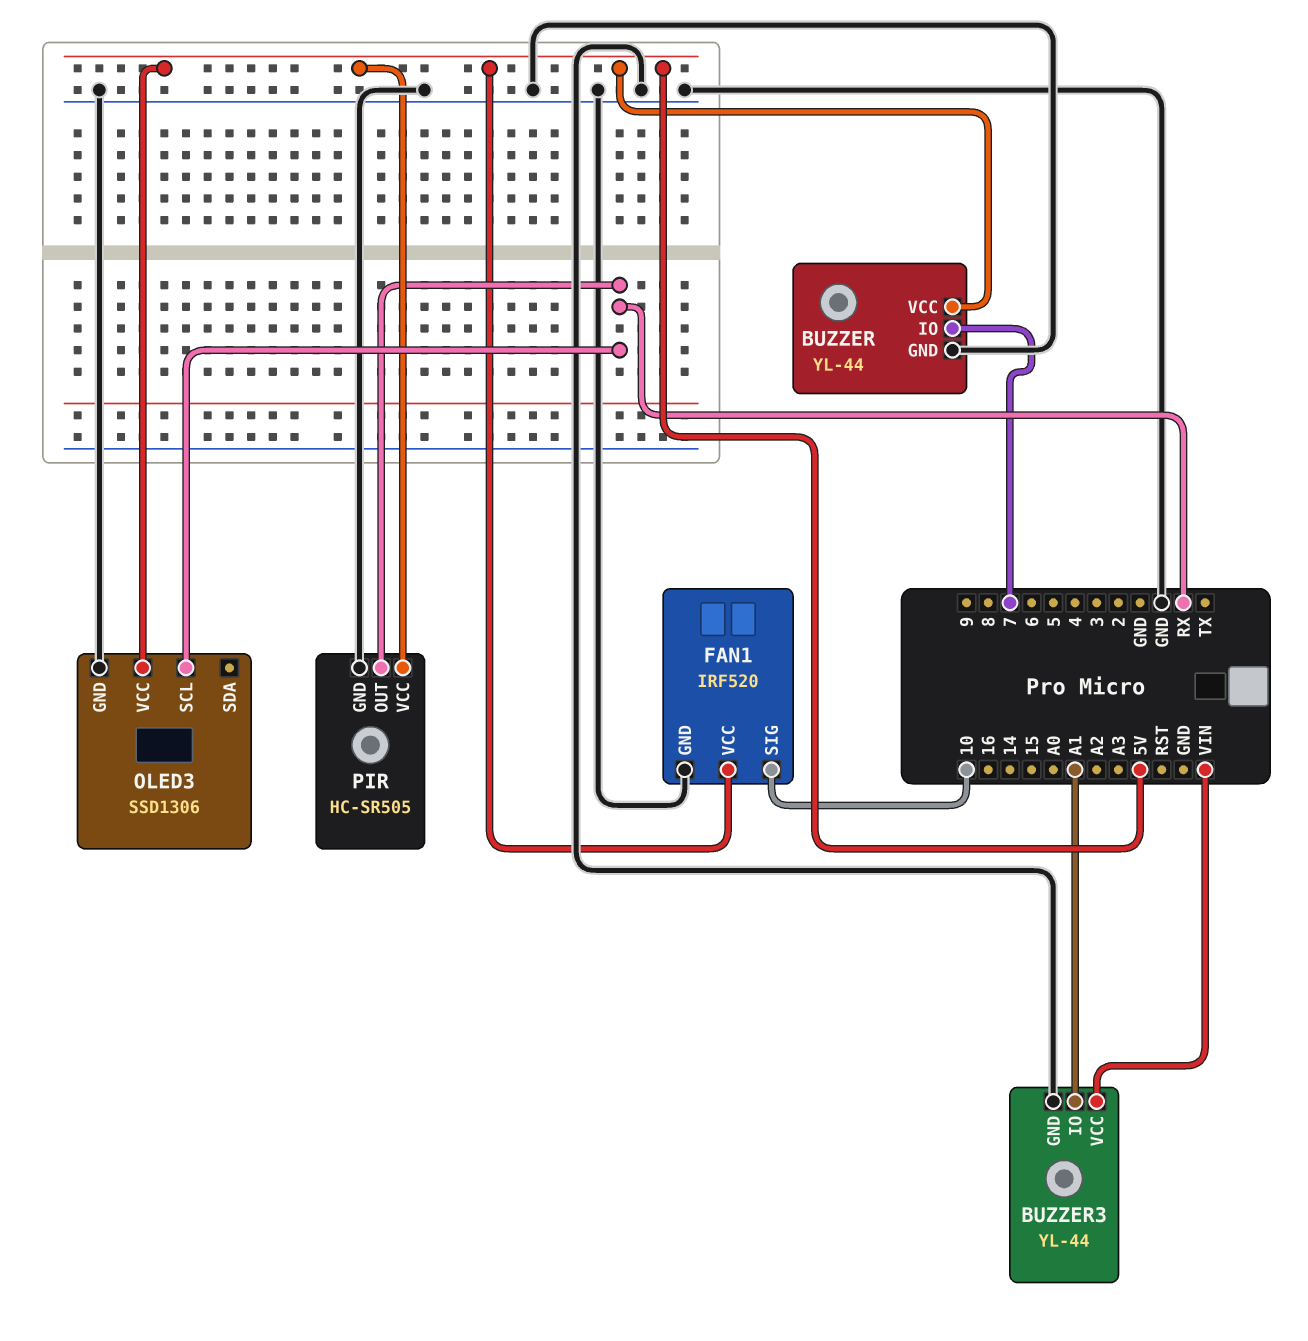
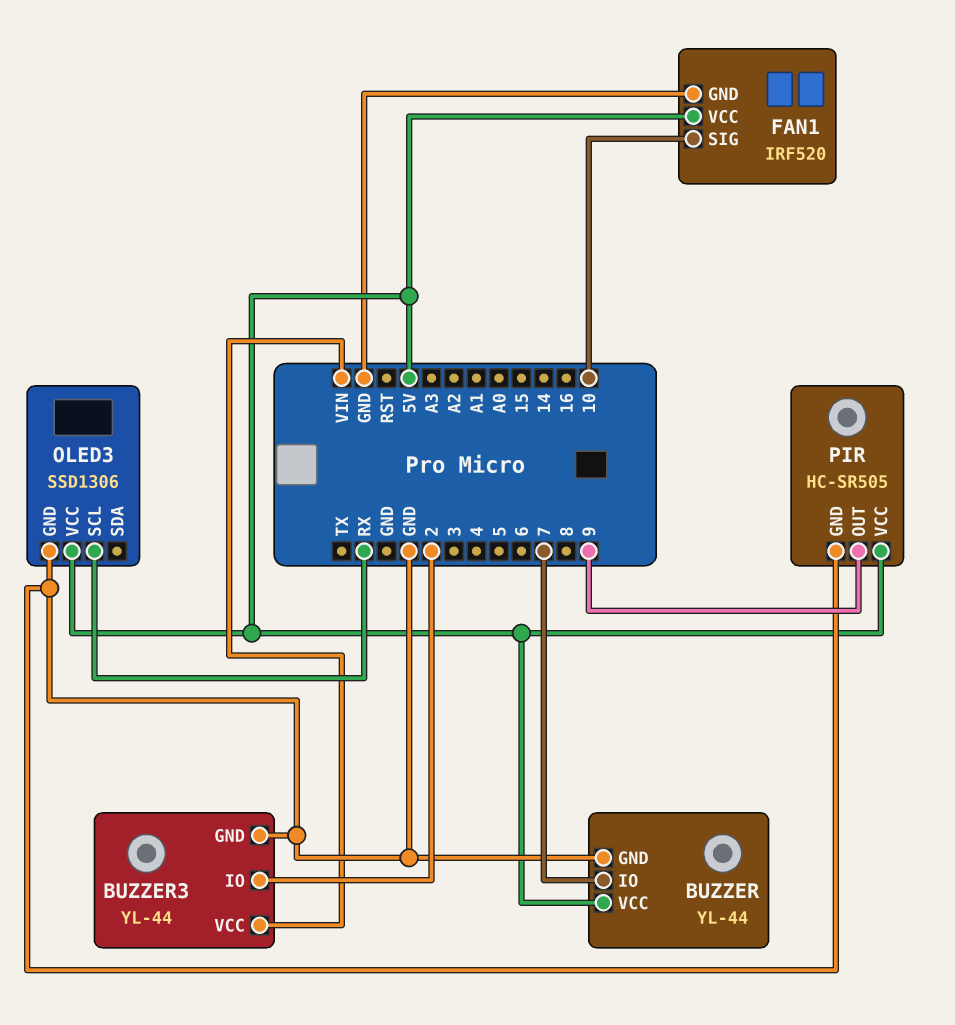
BUZZER3 pin IO: A1 -> 2
PIR pin OUT: RX -> 9

